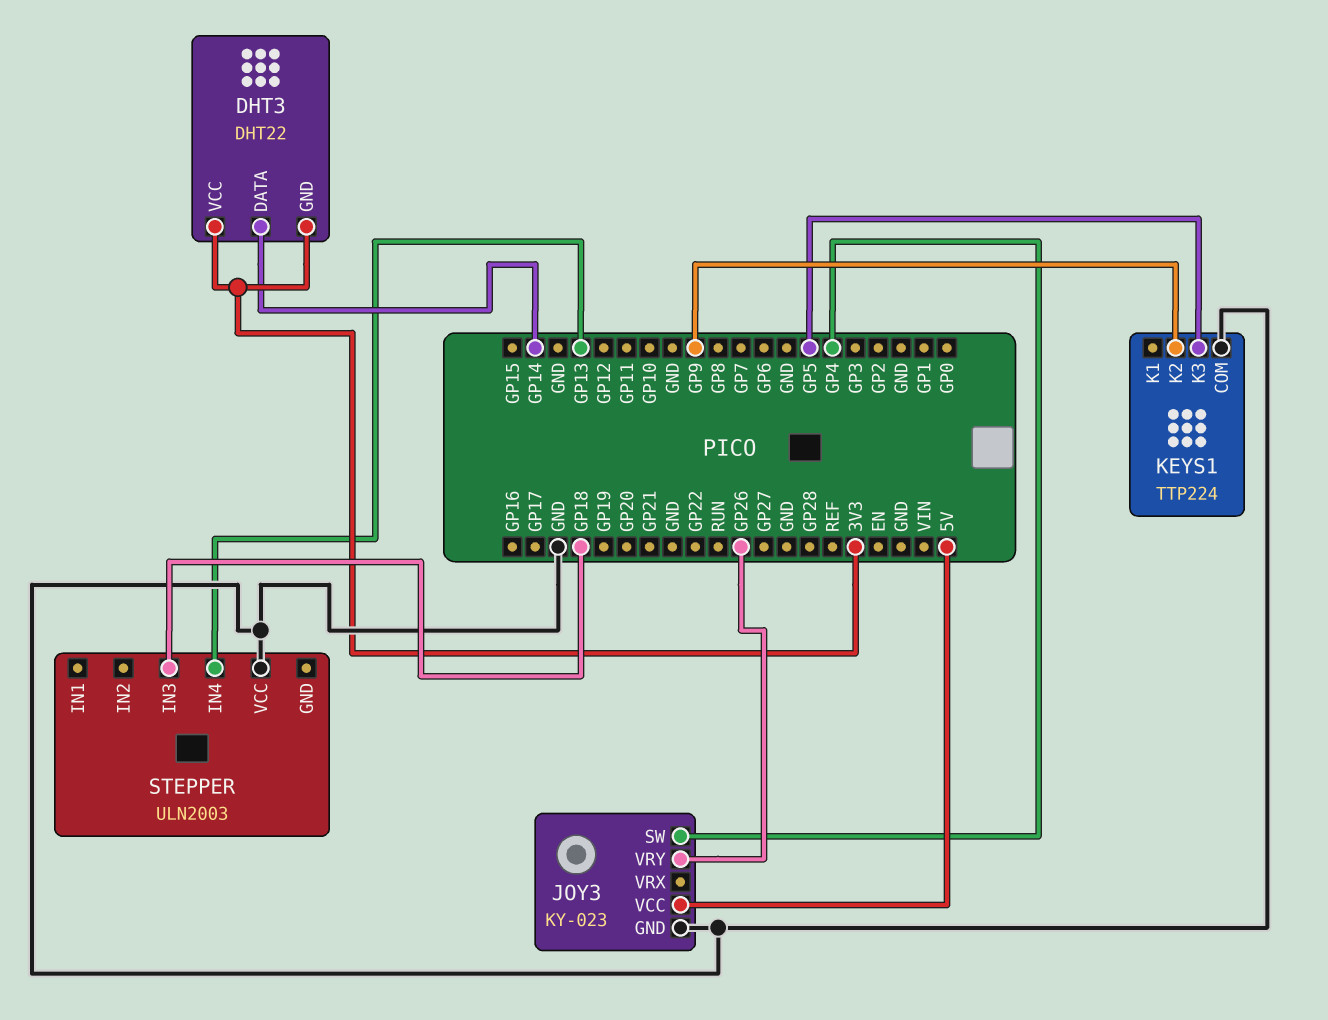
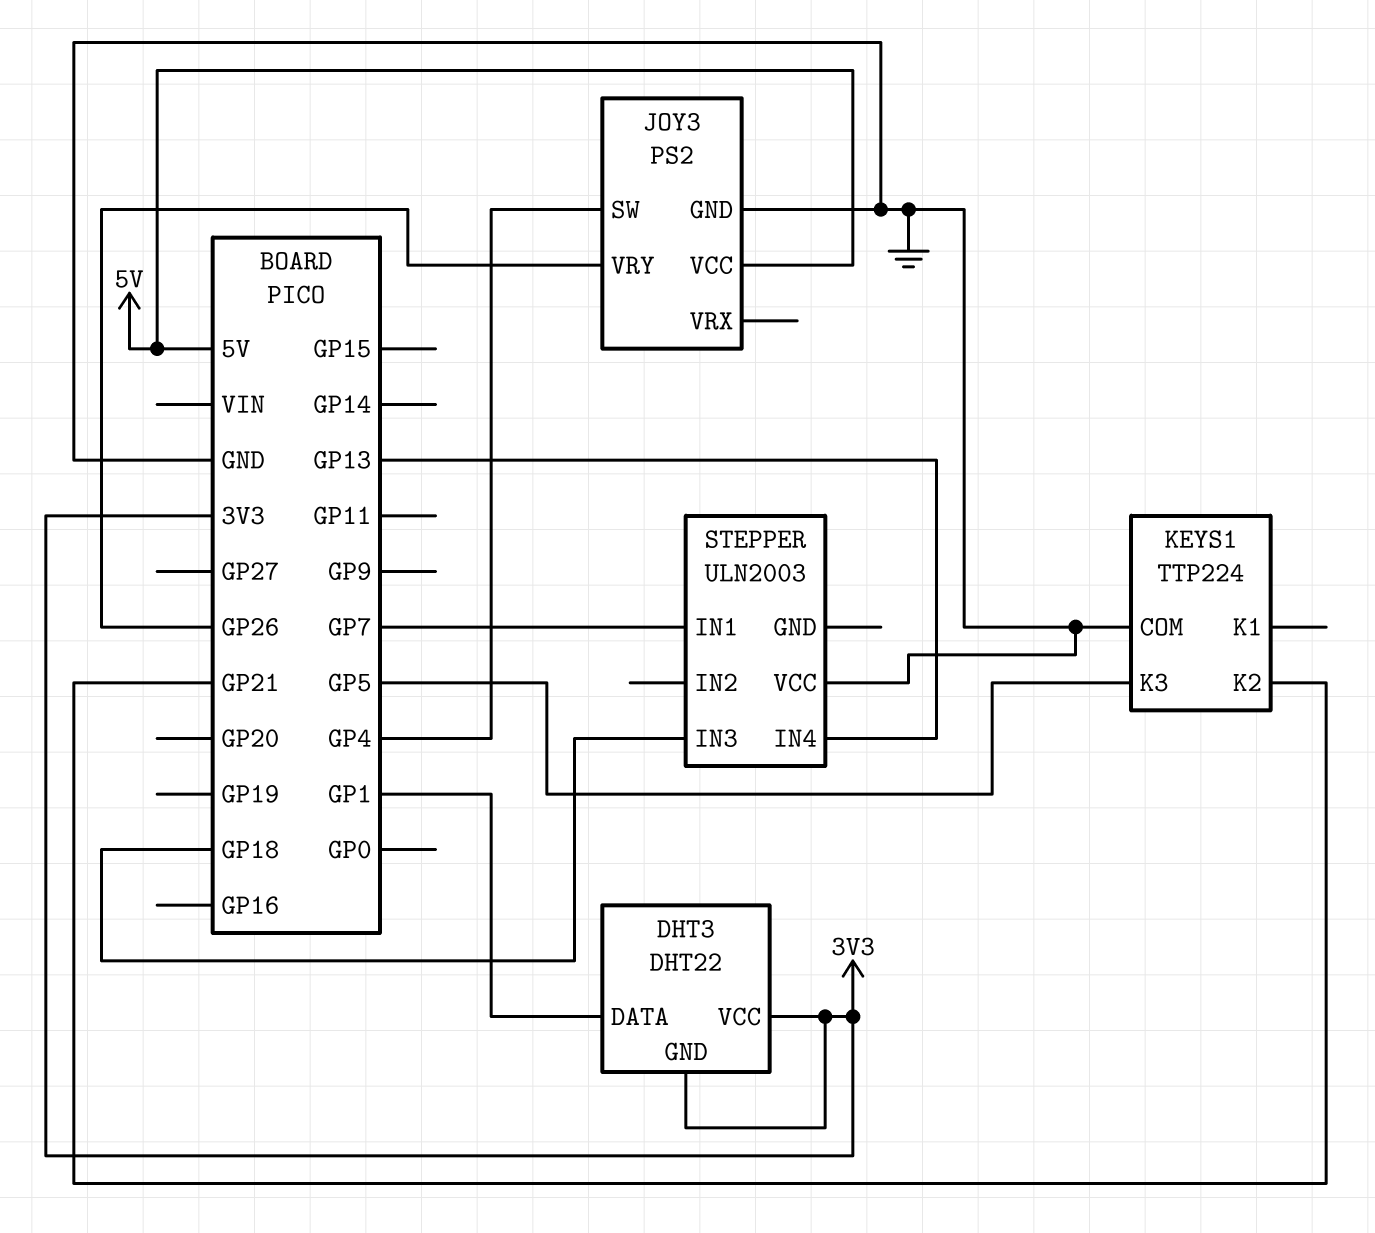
DHT3 pin DATA: GP14 -> GP1
JOY3: KY-023 -> PS2
KEYS1 pin K2: GP9 -> GP21
STEPPER pin IN1: none -> GP7

